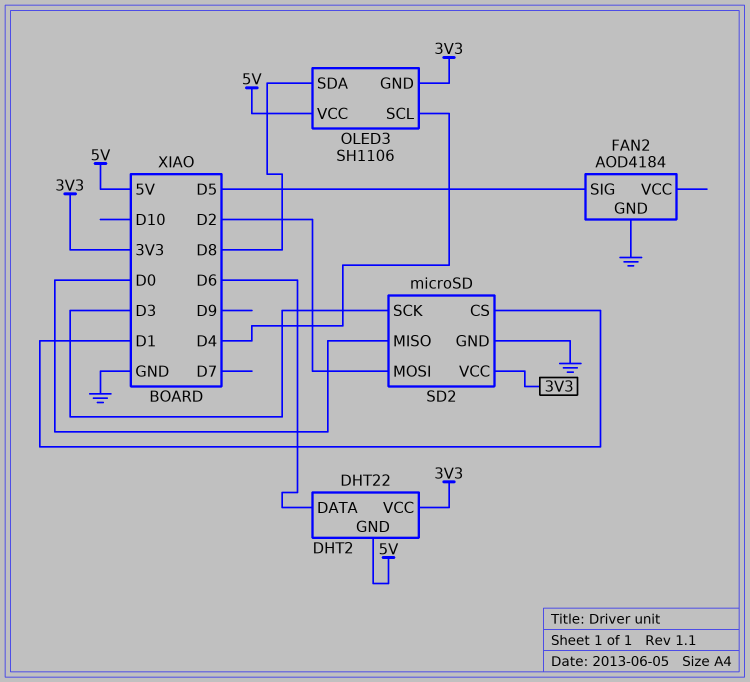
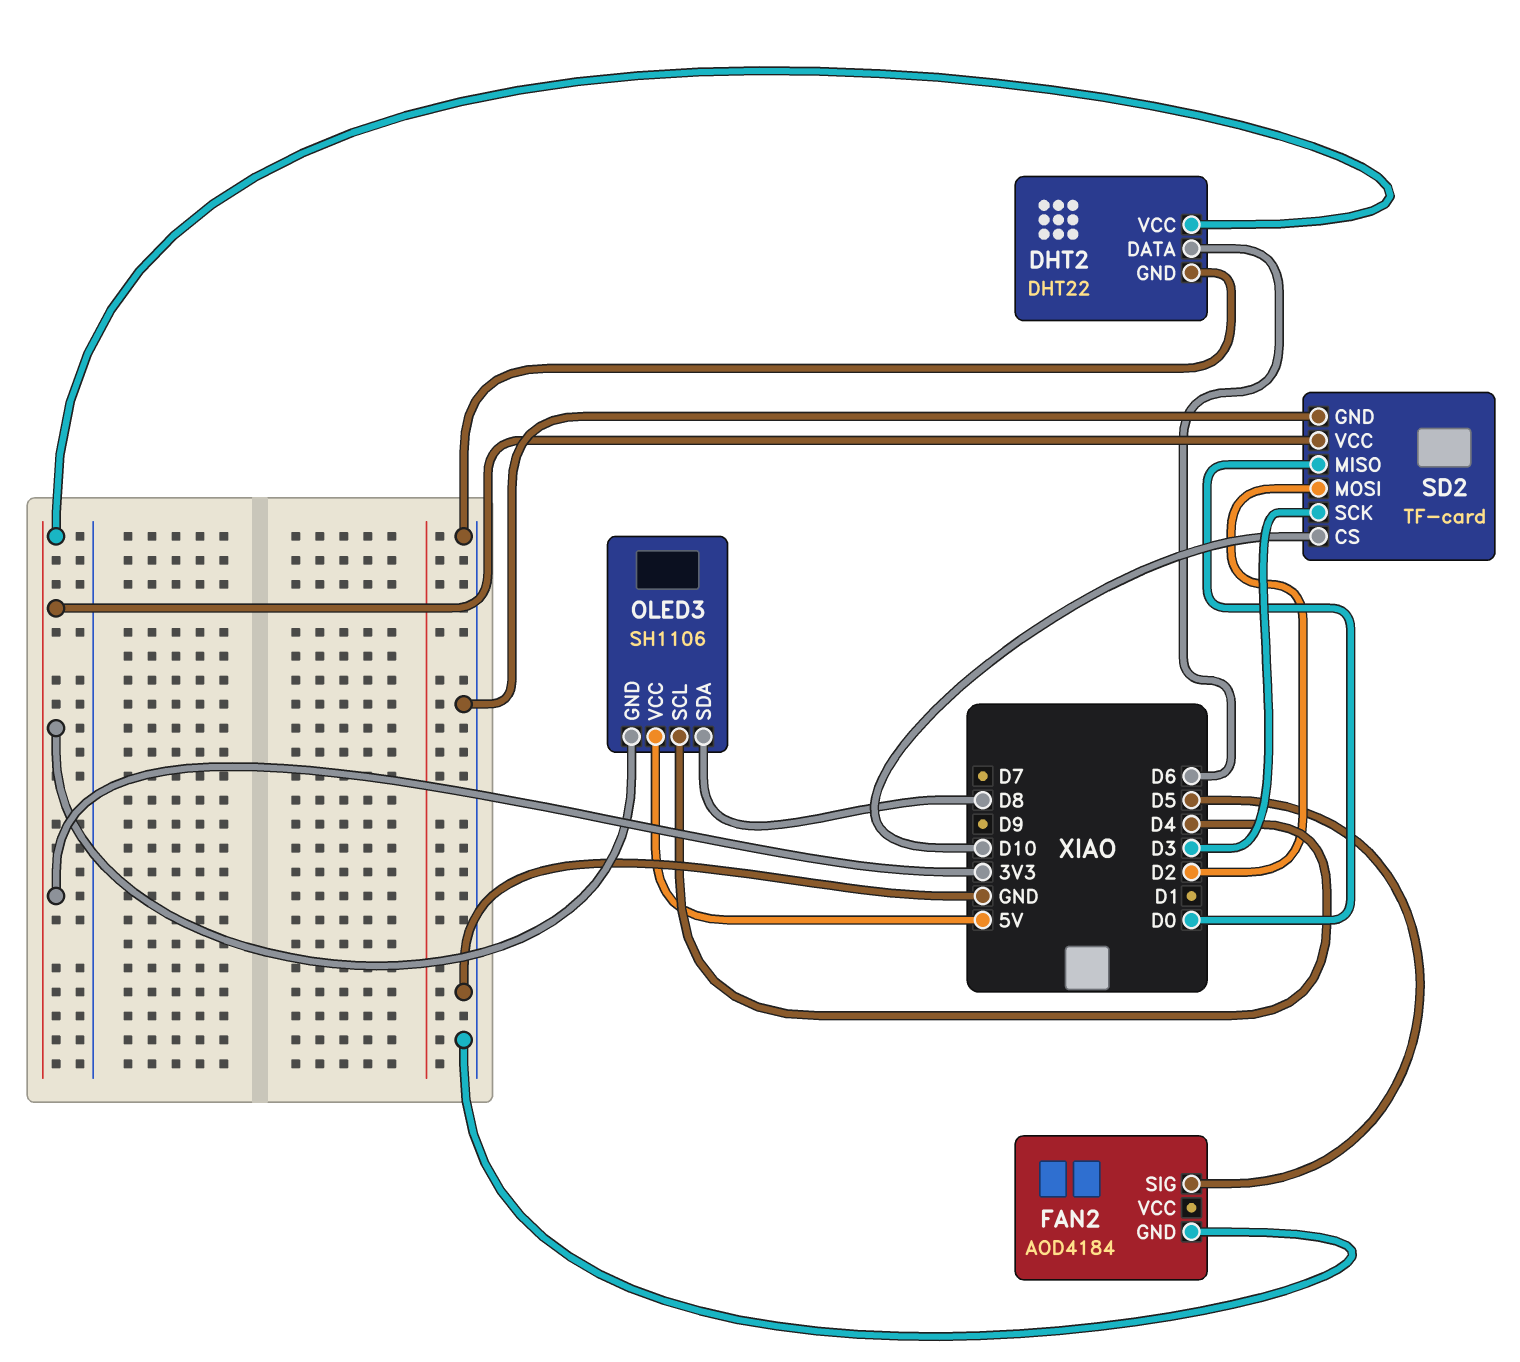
DHT2 pin GND: 5V -> GND
SD2: microSD -> TF-card
SD2 pin CS: D1 -> D10

